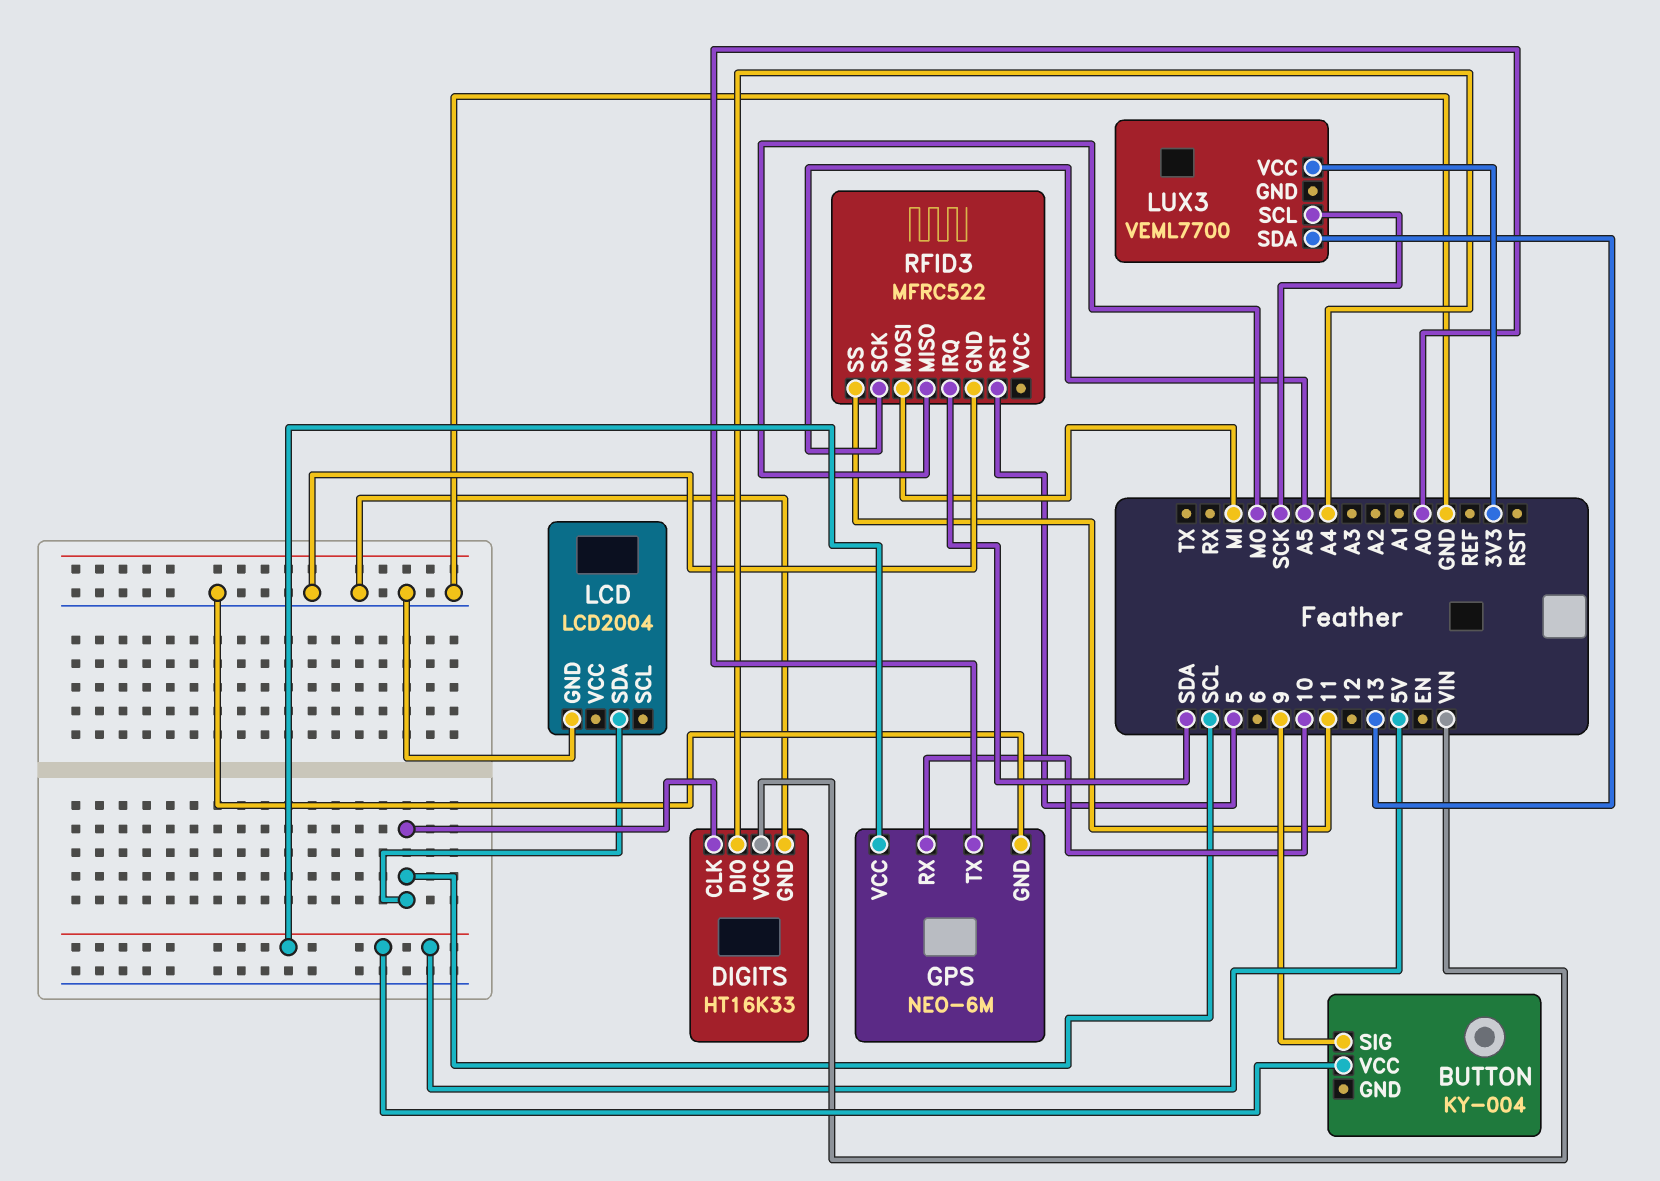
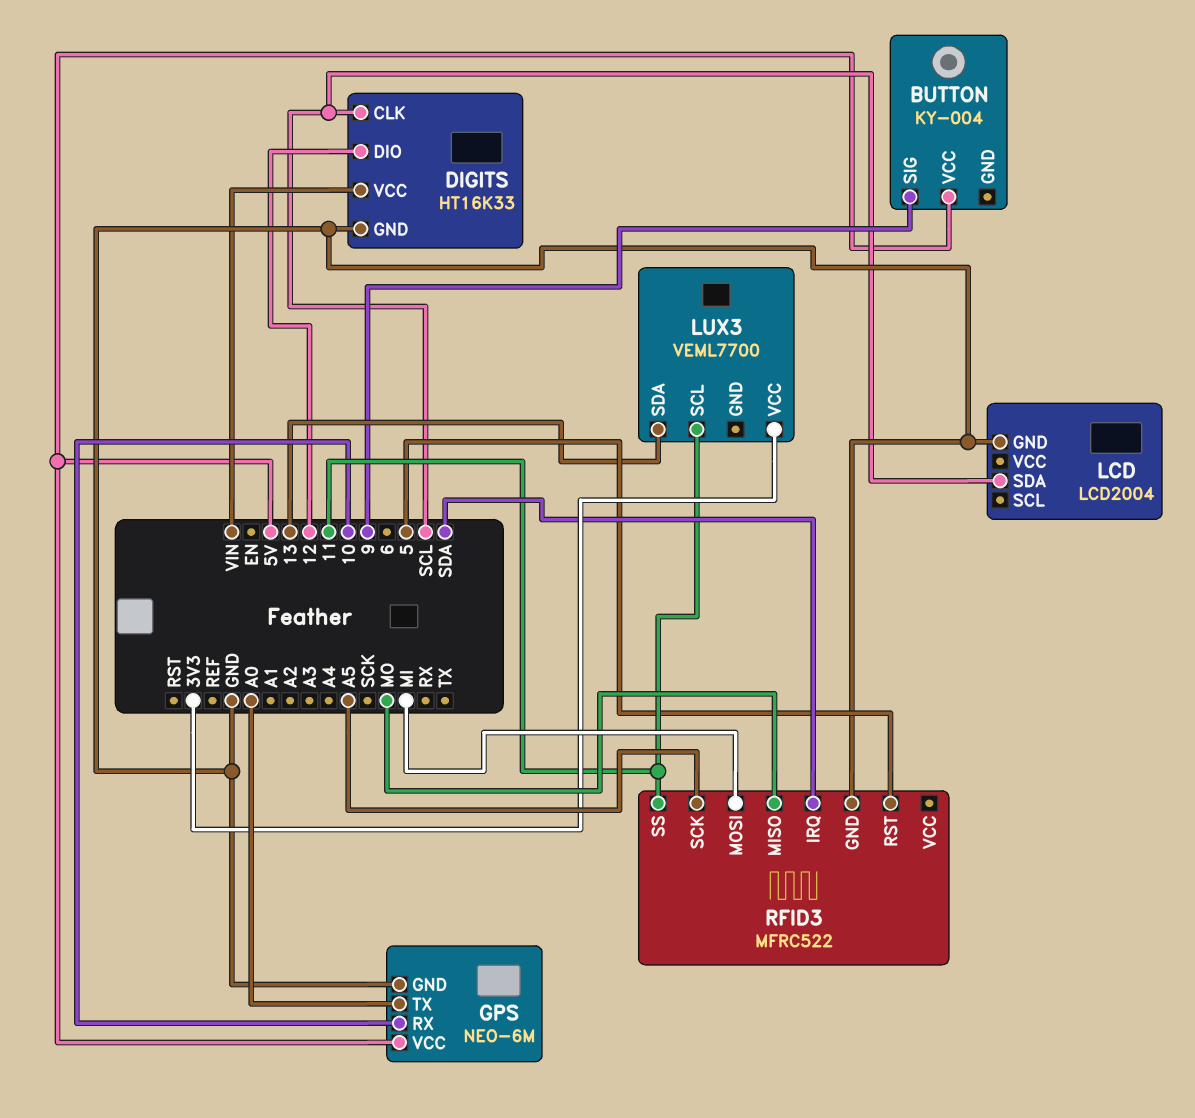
DIGITS pin DIO: A4 -> 12
LUX3 pin SCL: SCK -> 11

